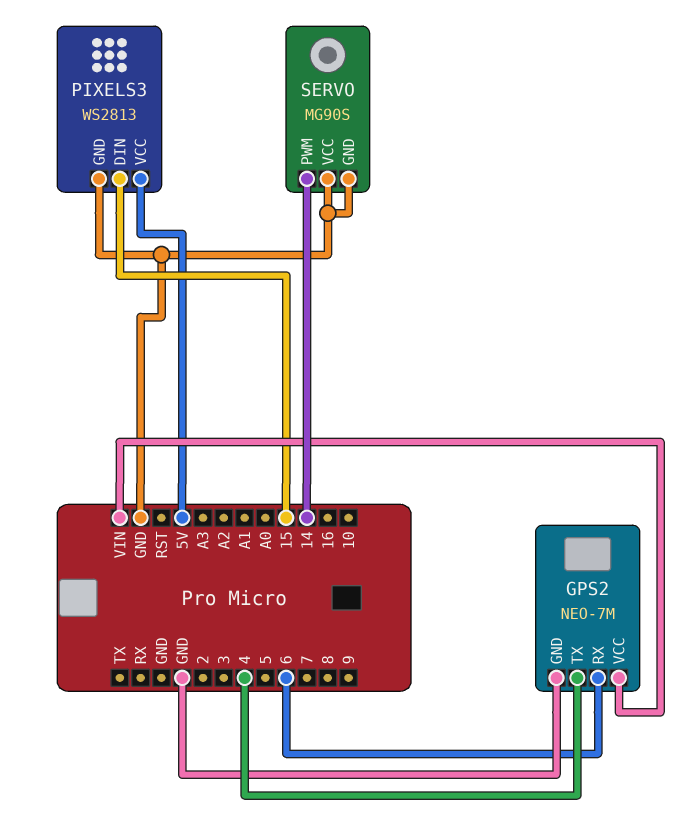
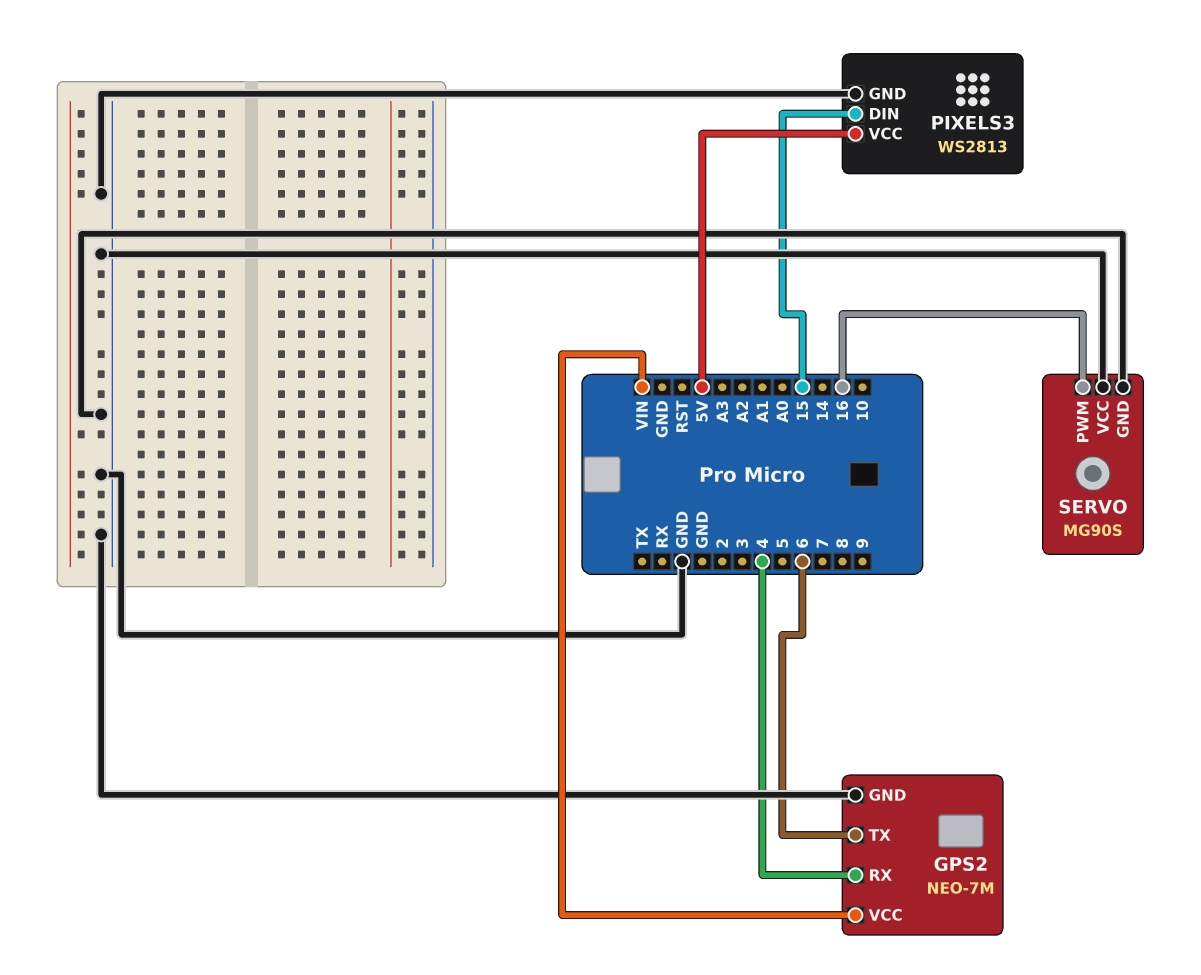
GPS2 pin RX: 6 -> 4
GPS2 pin TX: 4 -> 6
SERVO pin PWM: 14 -> 16

